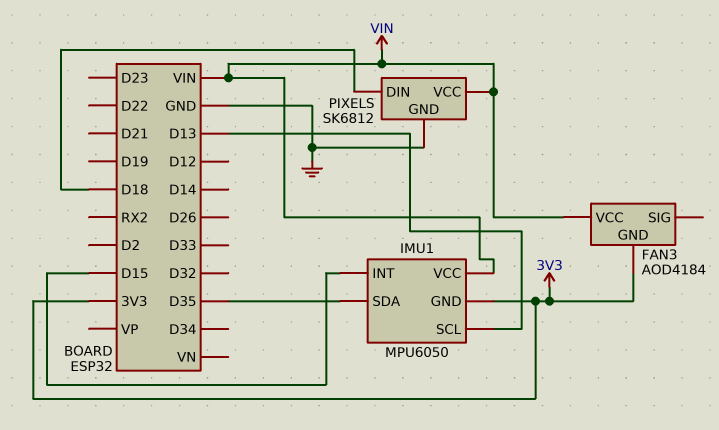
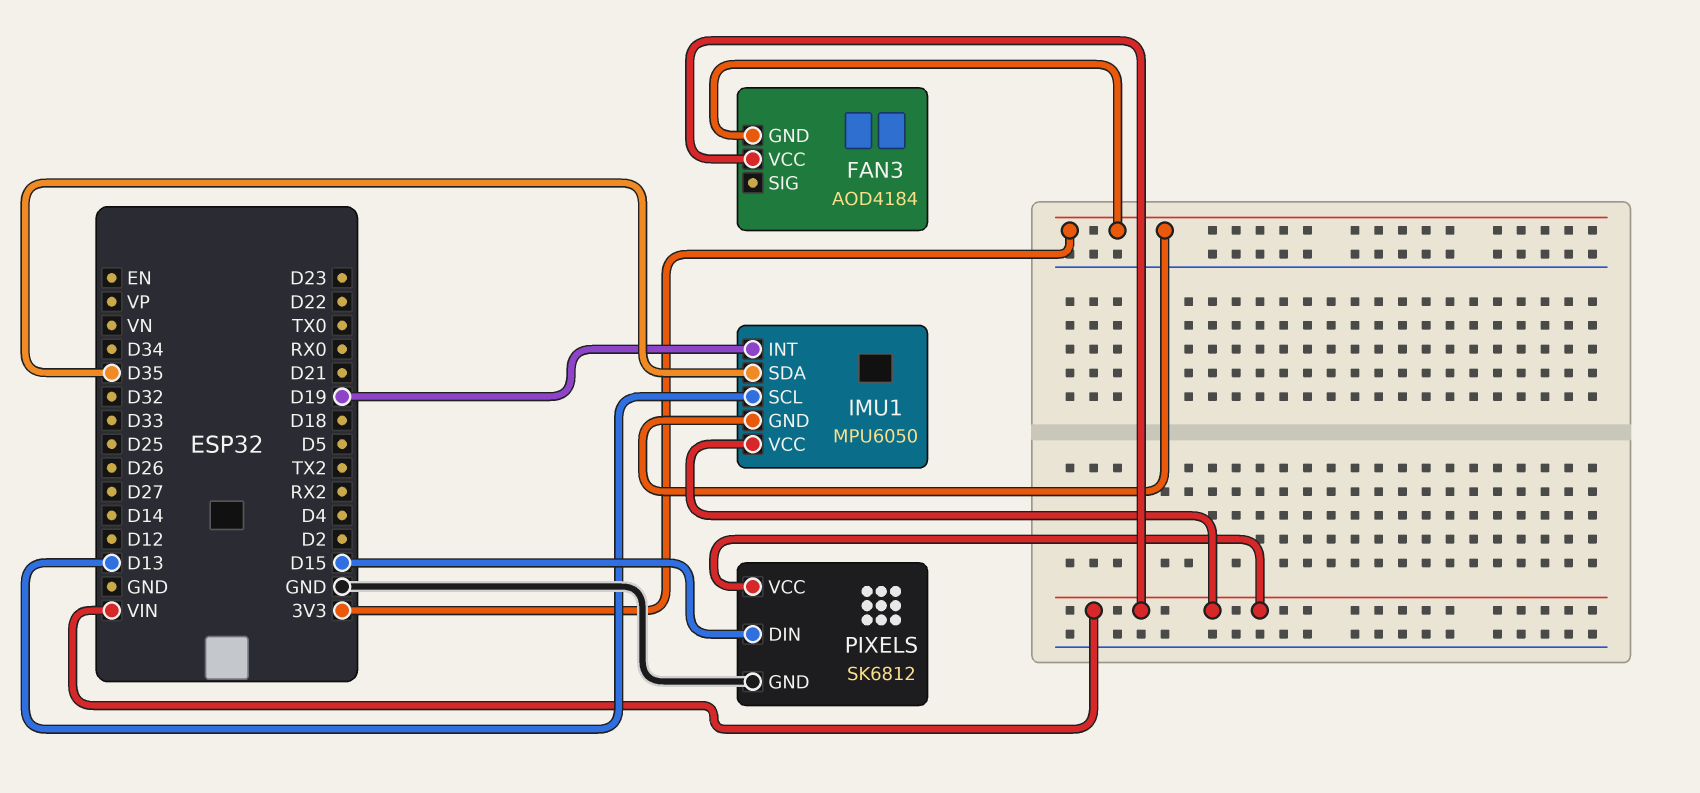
IMU1 pin INT: D15 -> D19
PIXELS pin DIN: D18 -> D15

